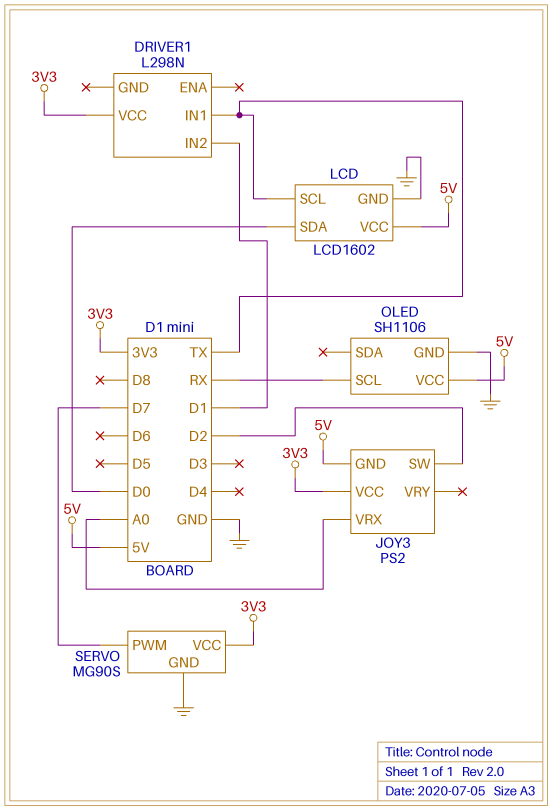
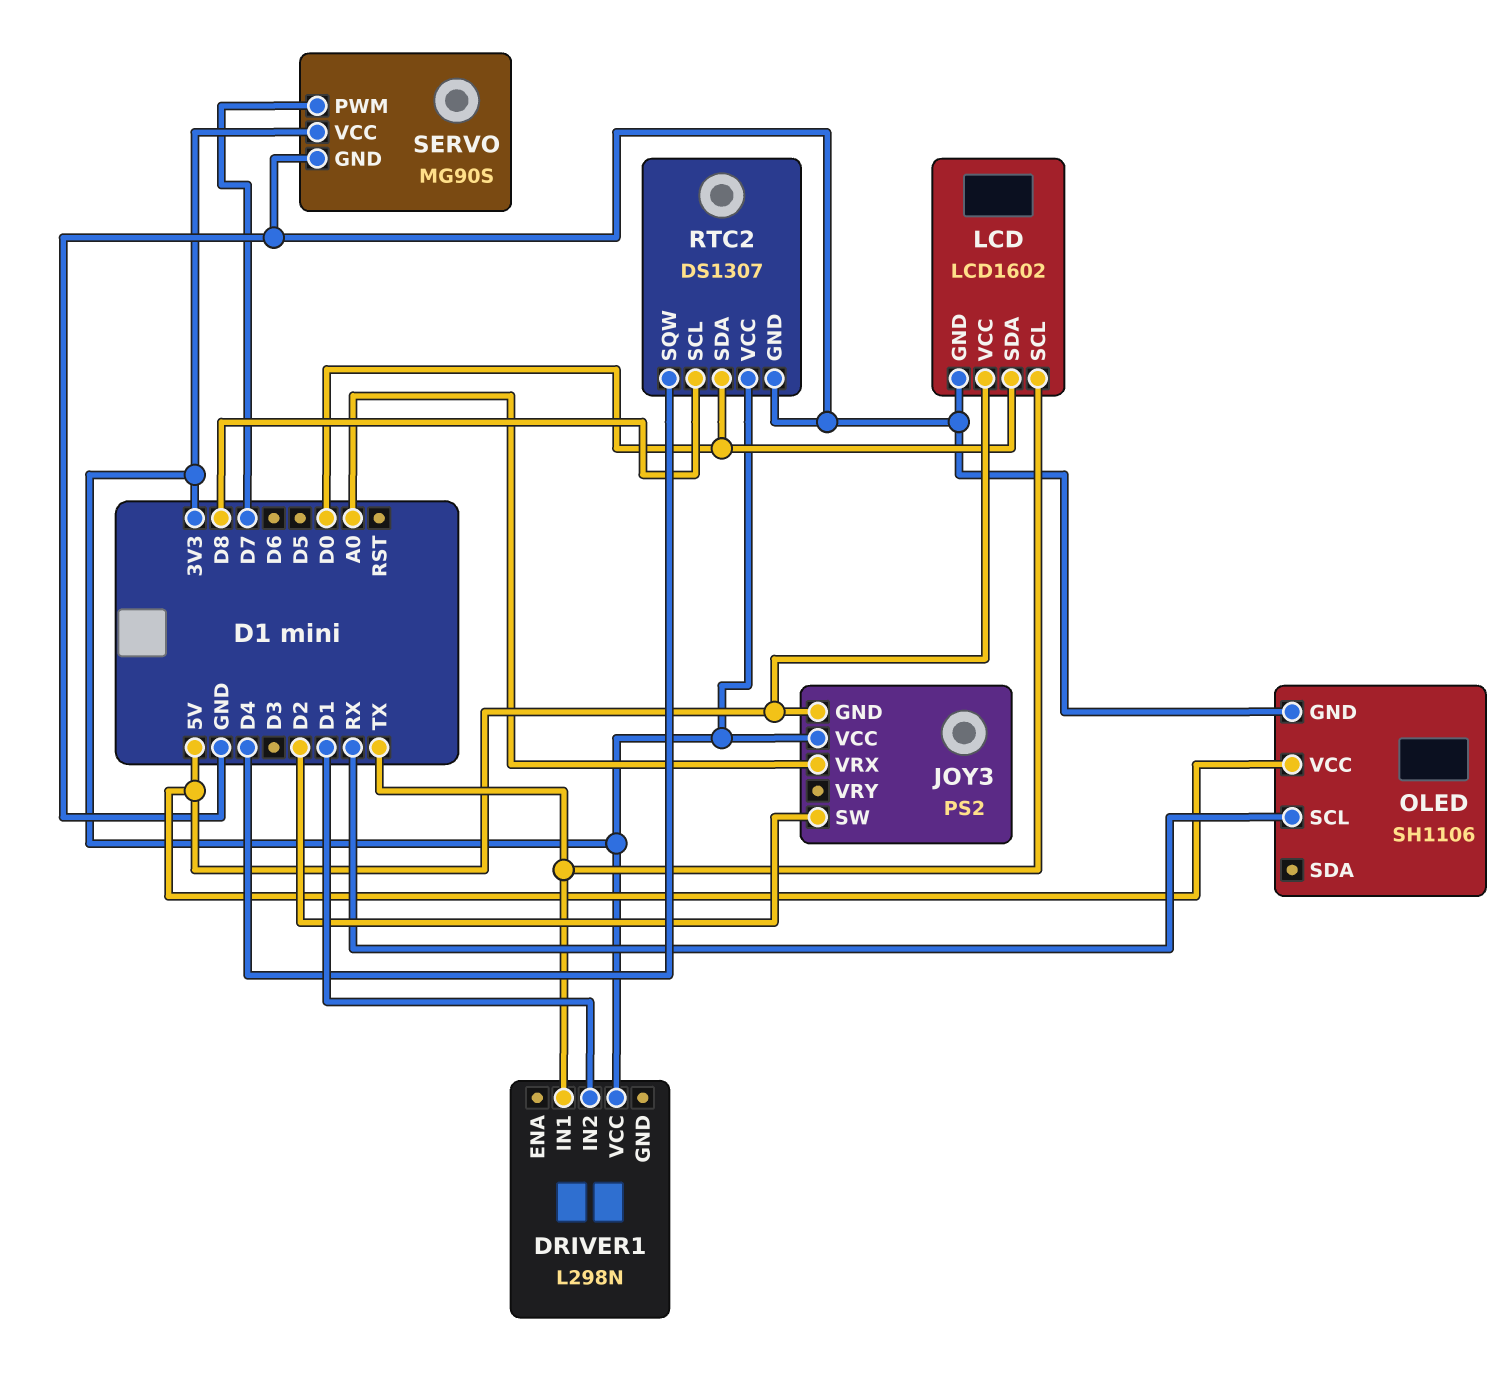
RTC2: none -> DS1307
RTC2 pin GND: none -> GND
RTC2 pin SCL: none -> D8
RTC2 pin SDA: none -> D0
RTC2 pin SQW: none -> D4
RTC2 pin VCC: none -> 3V3

